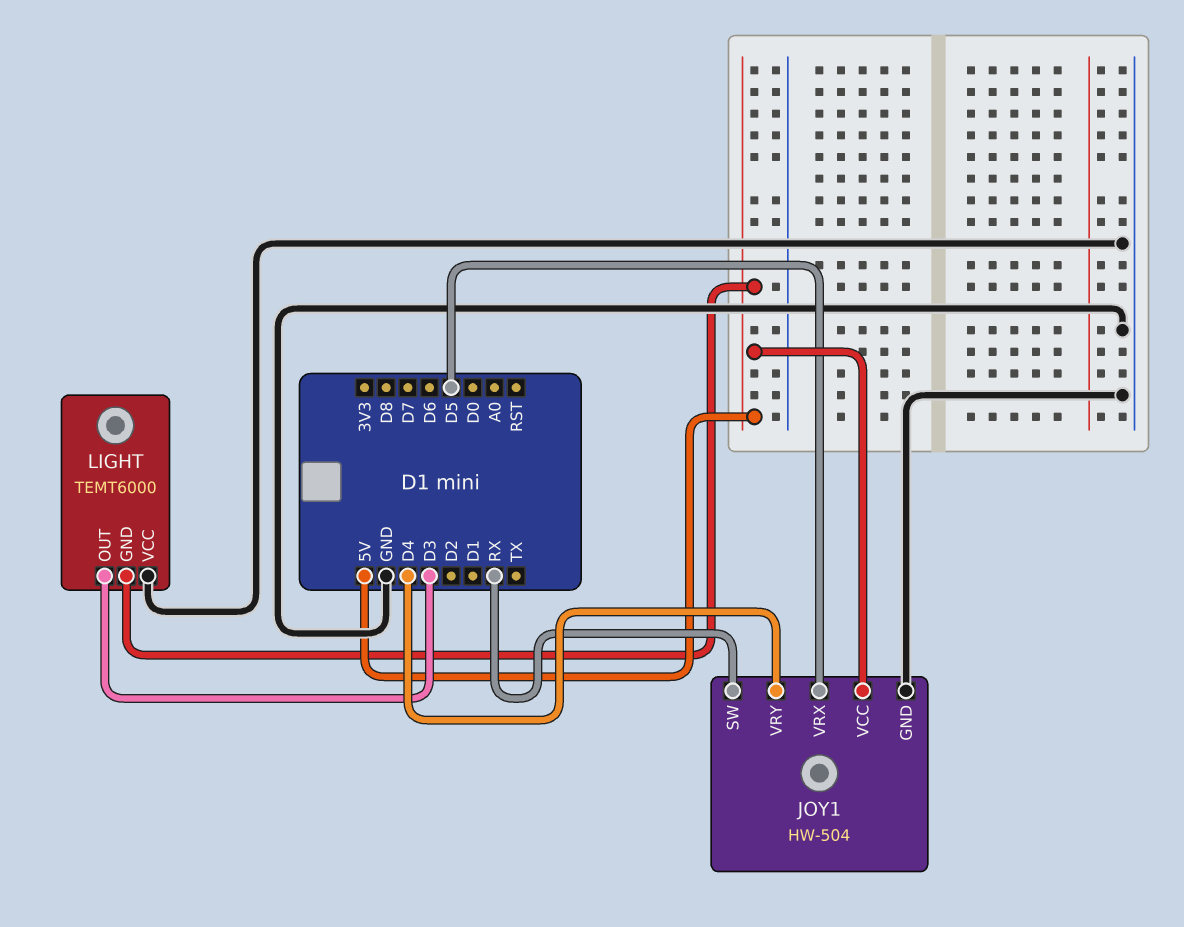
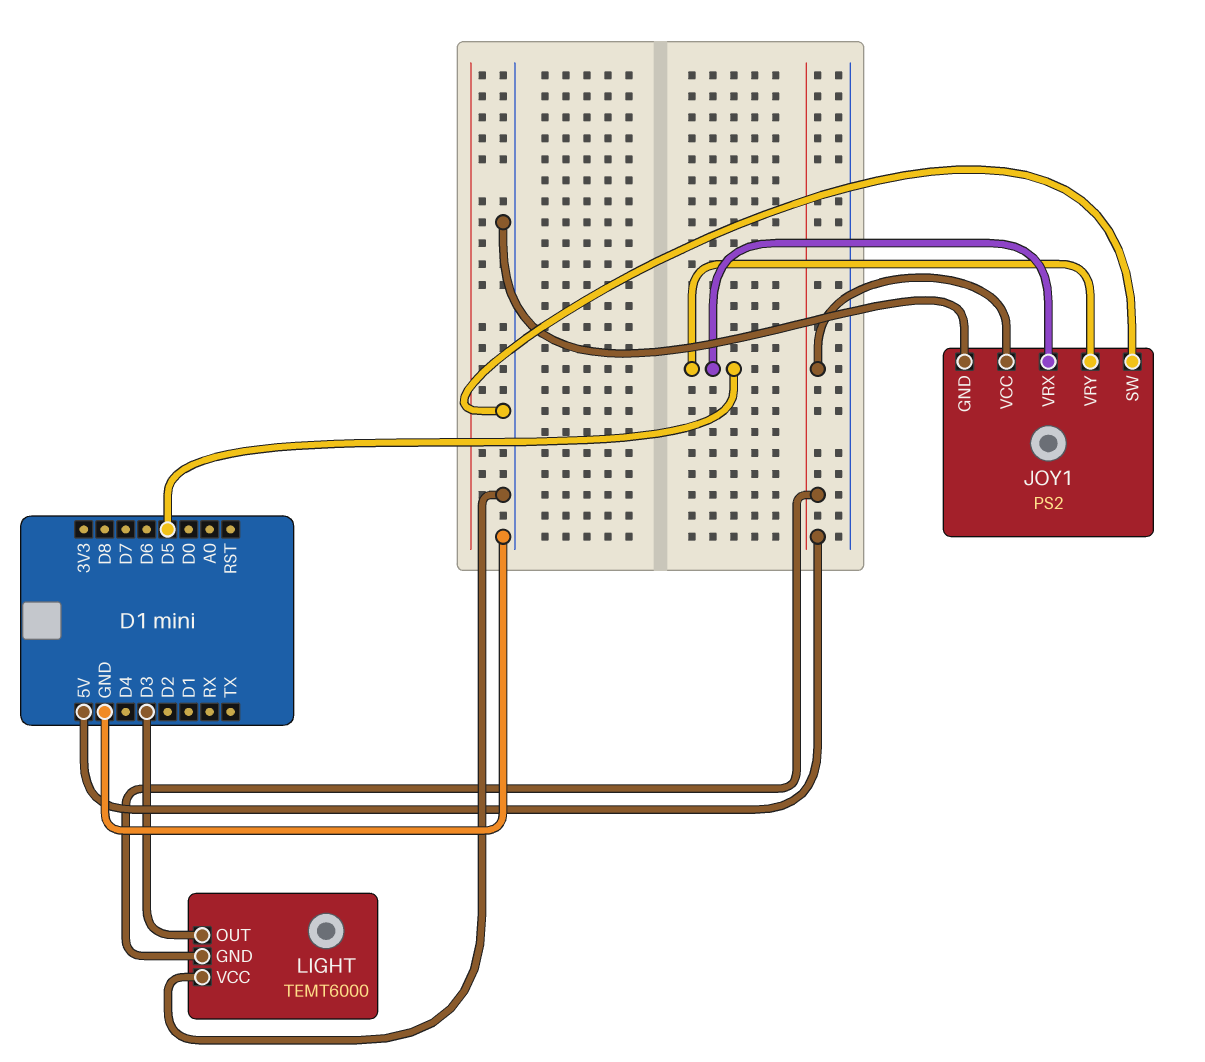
JOY1: HW-504 -> PS2
JOY1 pin SW: RX -> GND
JOY1 pin VRY: D4 -> D5

